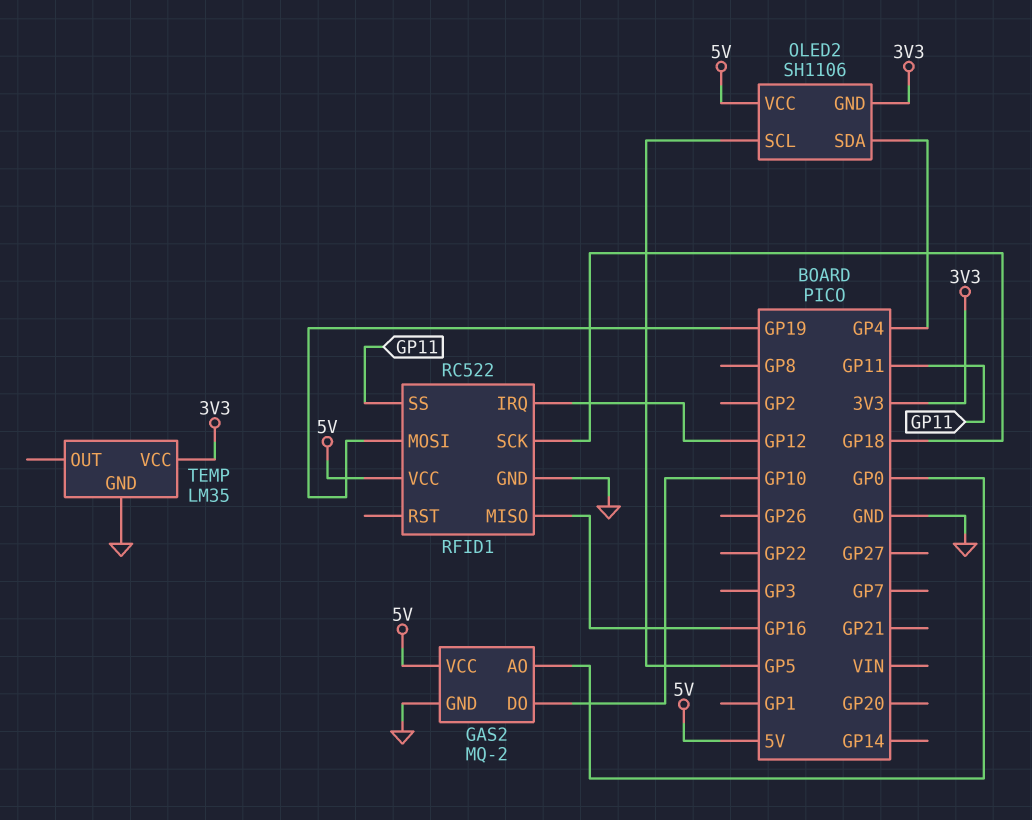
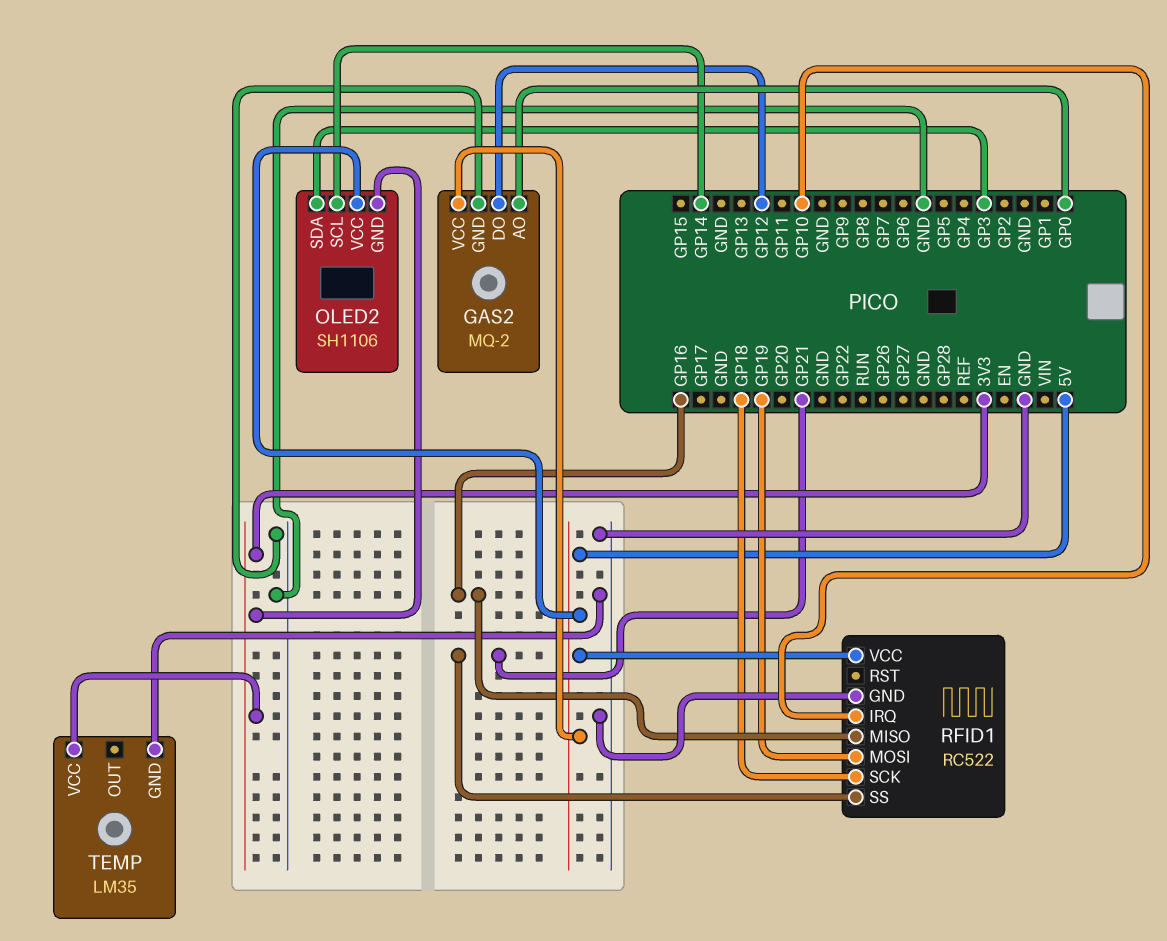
GAS2 pin DO: GP10 -> GP12
OLED2 pin SCL: GP5 -> GP14
OLED2 pin SDA: GP4 -> GP3
RFID1 pin IRQ: GP12 -> GP10
RFID1 pin SS: GP11 -> GP21

